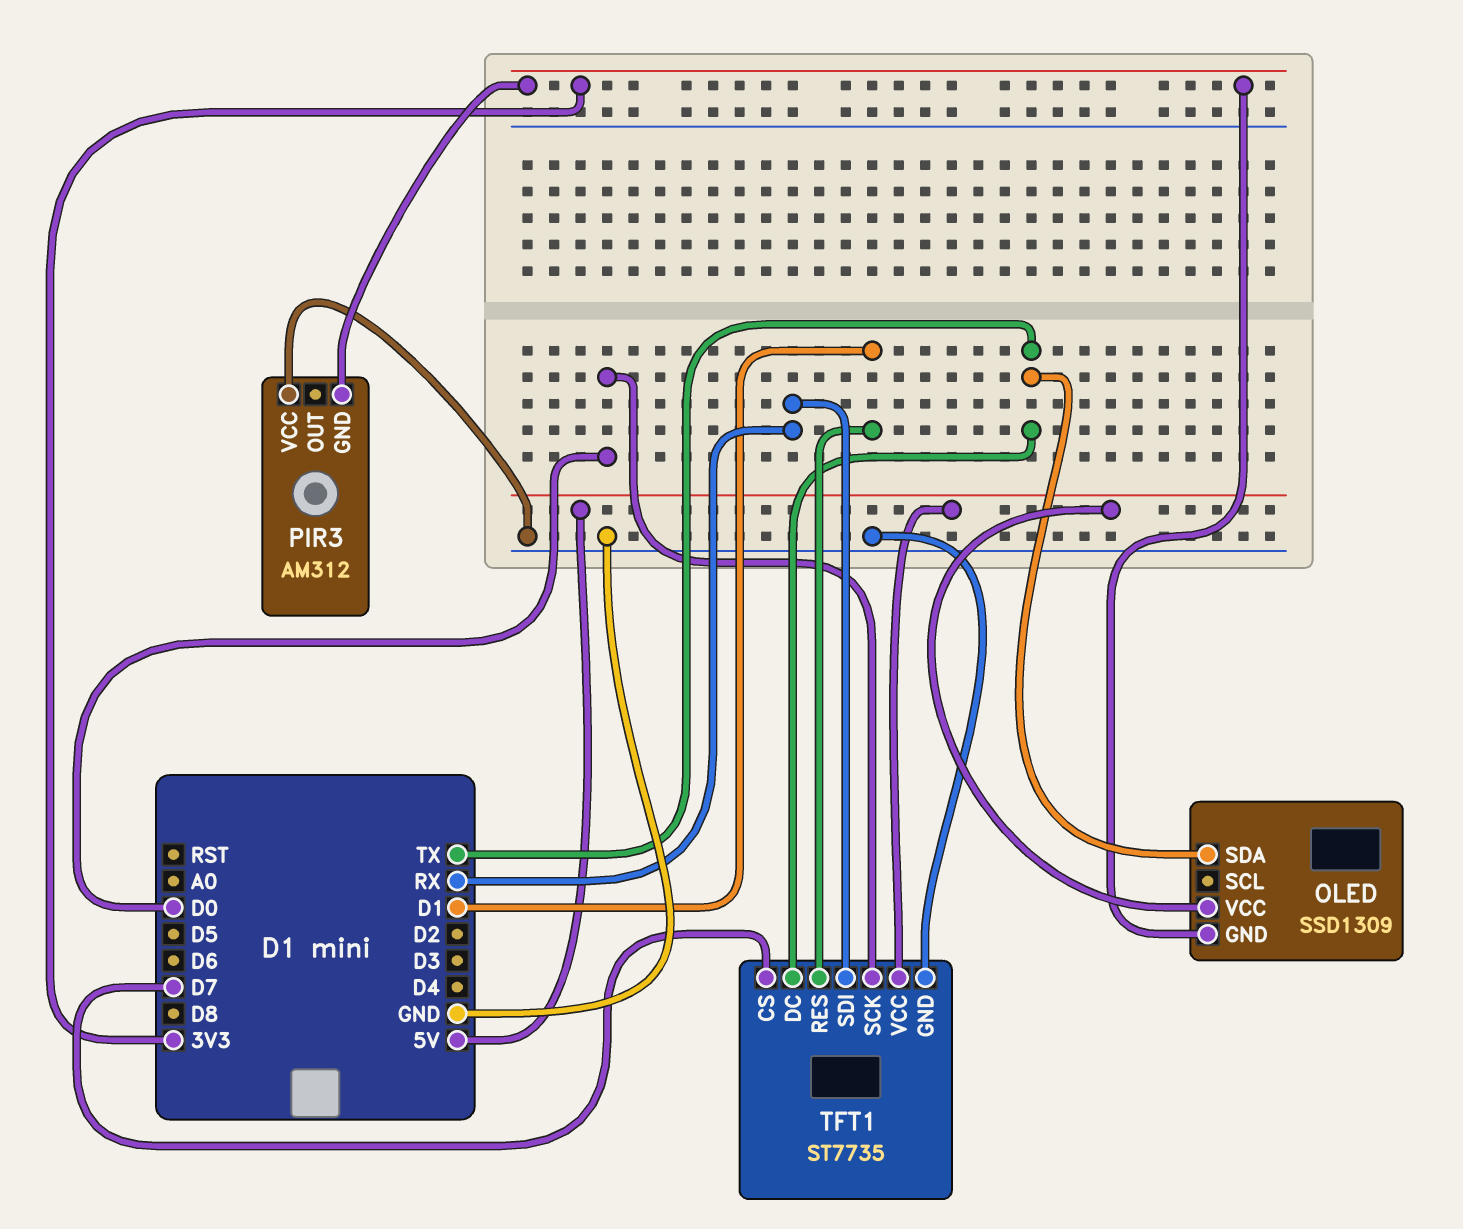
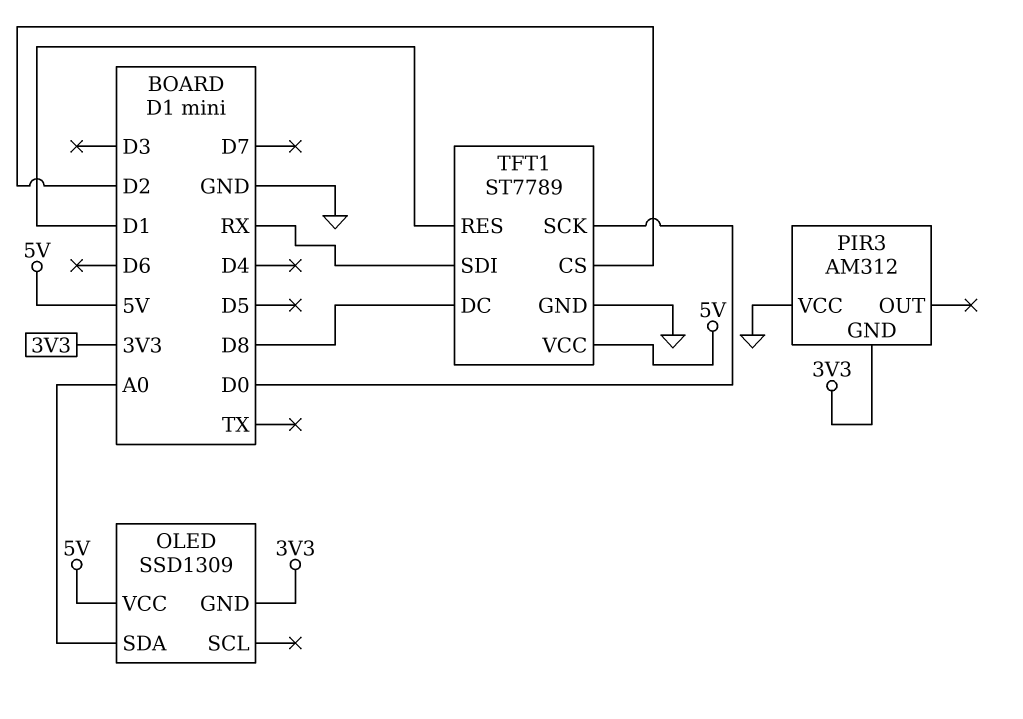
OLED pin SDA: TX -> A0
TFT1: ST7735 -> ST7789
TFT1 pin CS: D7 -> D2
TFT1 pin DC: TX -> D8

